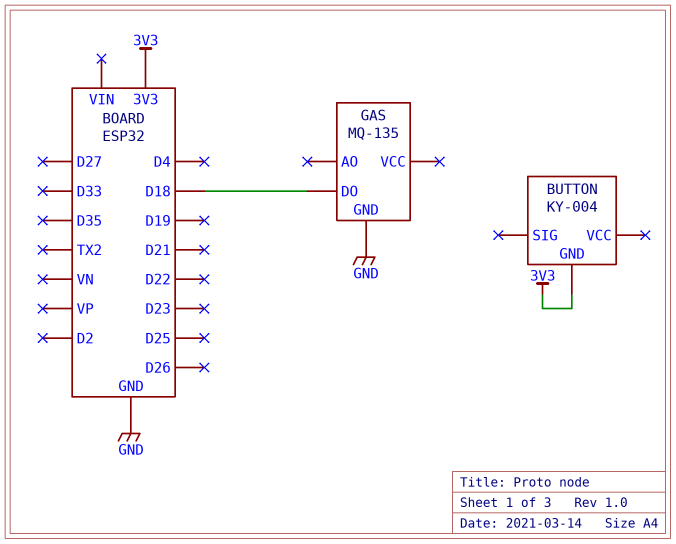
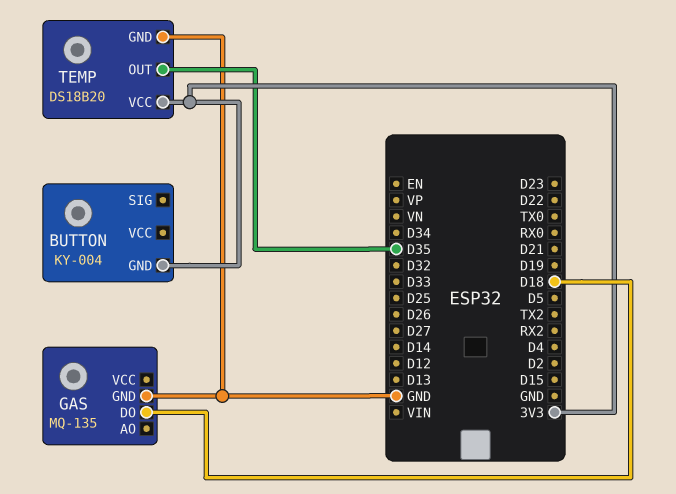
TEMP: none -> DS18B20
TEMP pin GND: none -> GND
TEMP pin OUT: none -> D35
TEMP pin VCC: none -> 3V3

